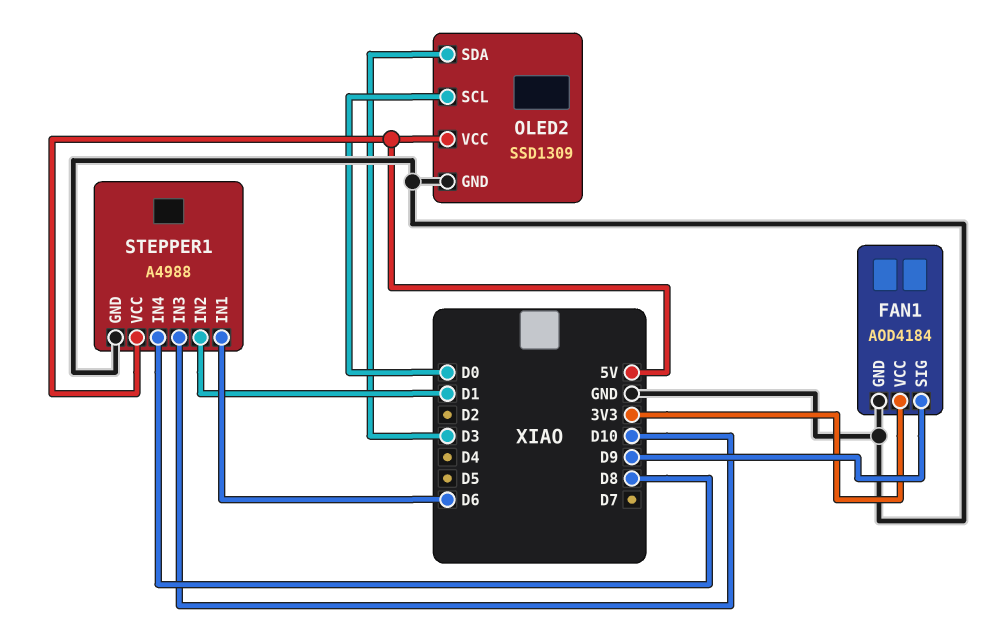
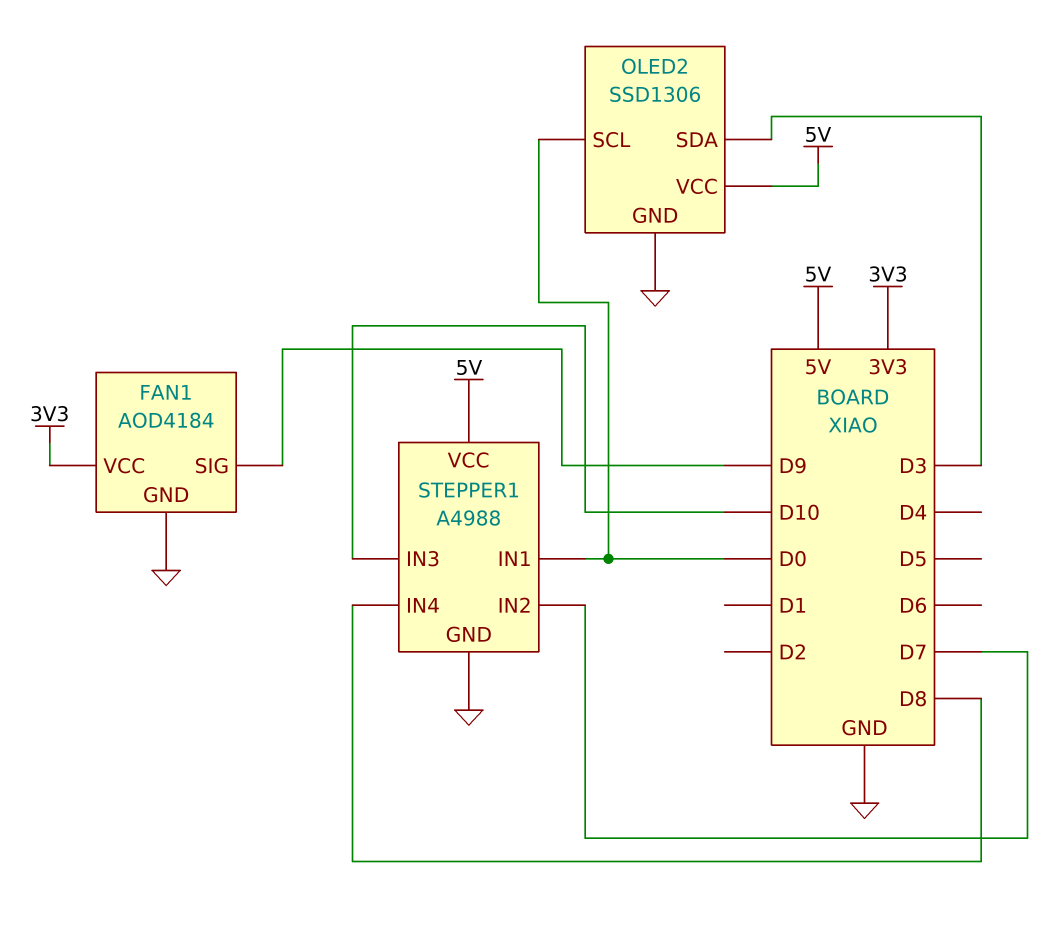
OLED2: SSD1309 -> SSD1306
STEPPER1 pin IN1: D6 -> D0
STEPPER1 pin IN2: D1 -> D7

